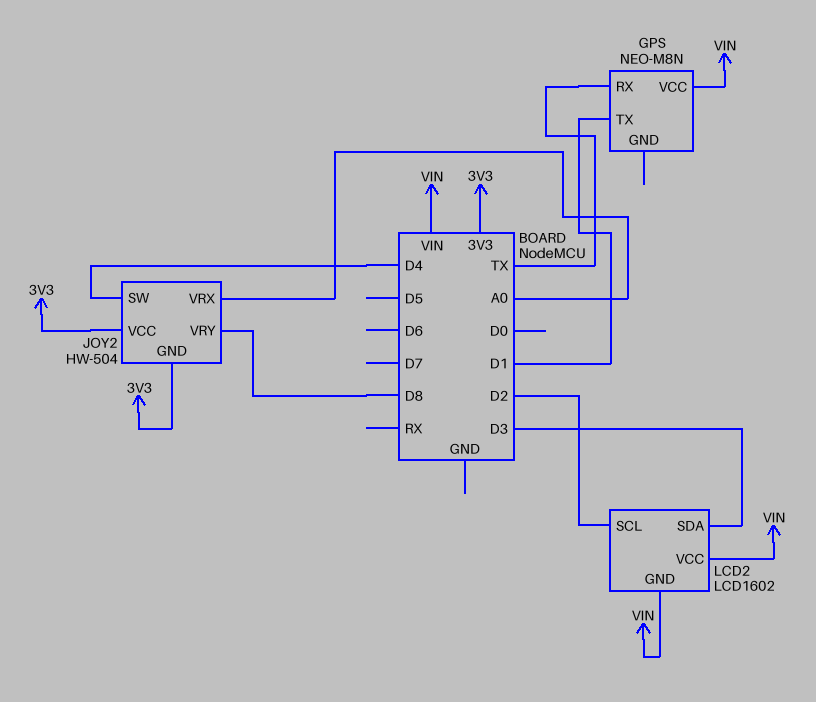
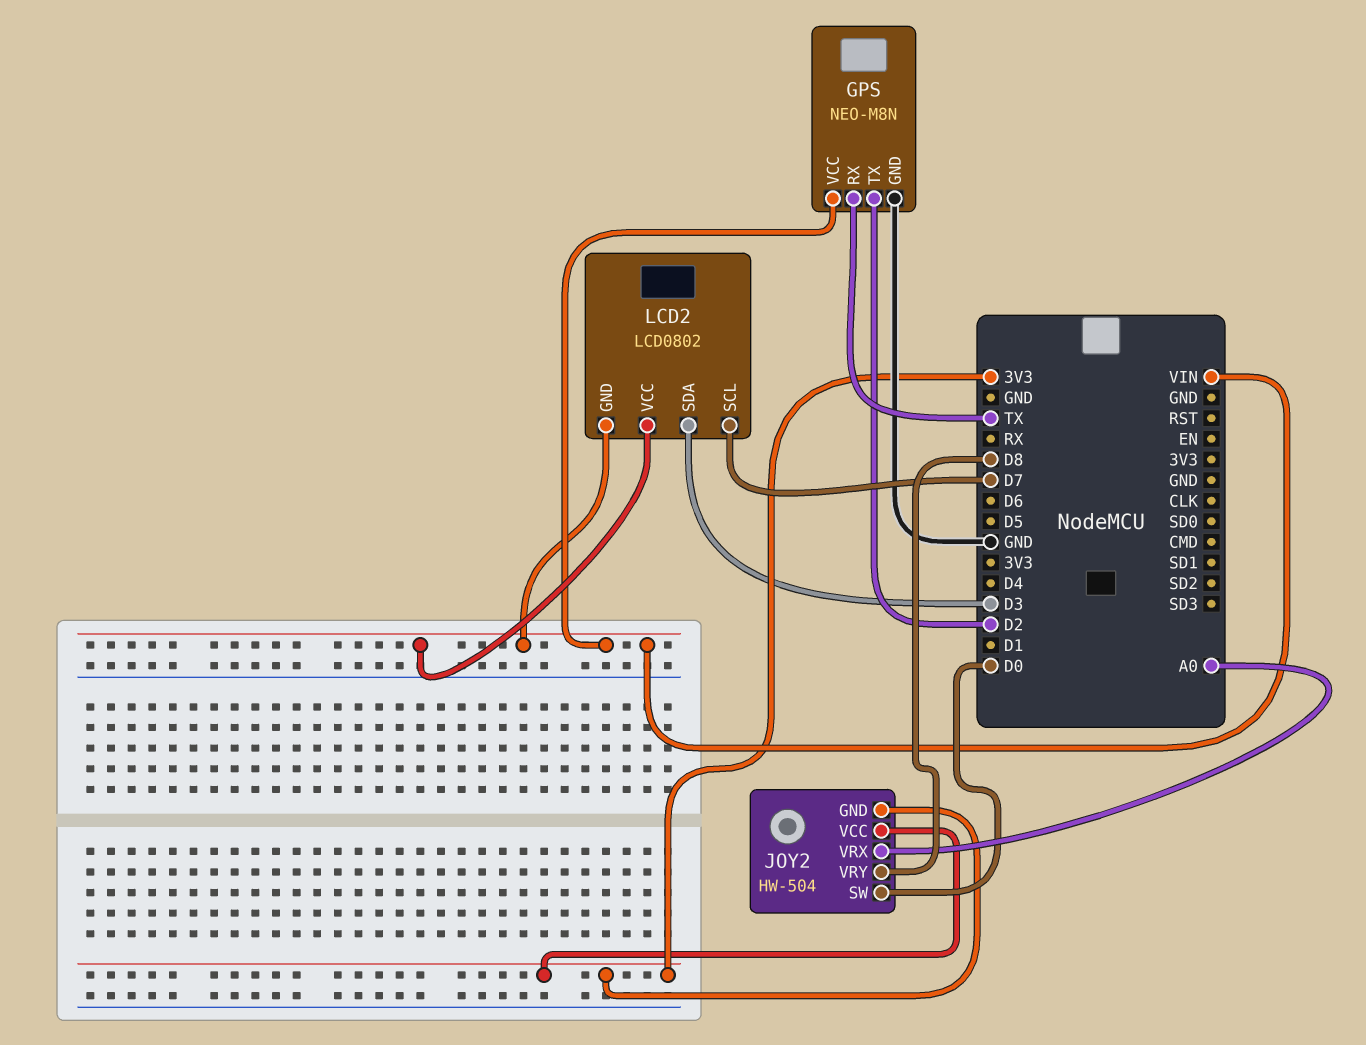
GPS pin GND: none -> GND
GPS pin TX: D1 -> D2
JOY2 pin SW: D4 -> D0
LCD2: LCD1602 -> LCD0802
LCD2 pin SCL: D2 -> D7

